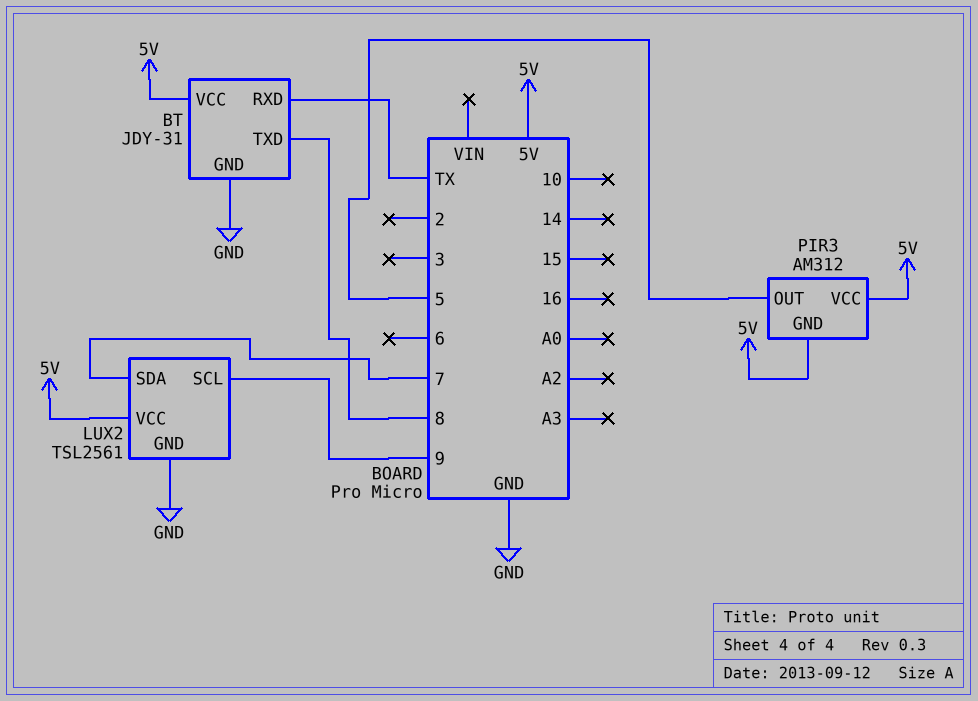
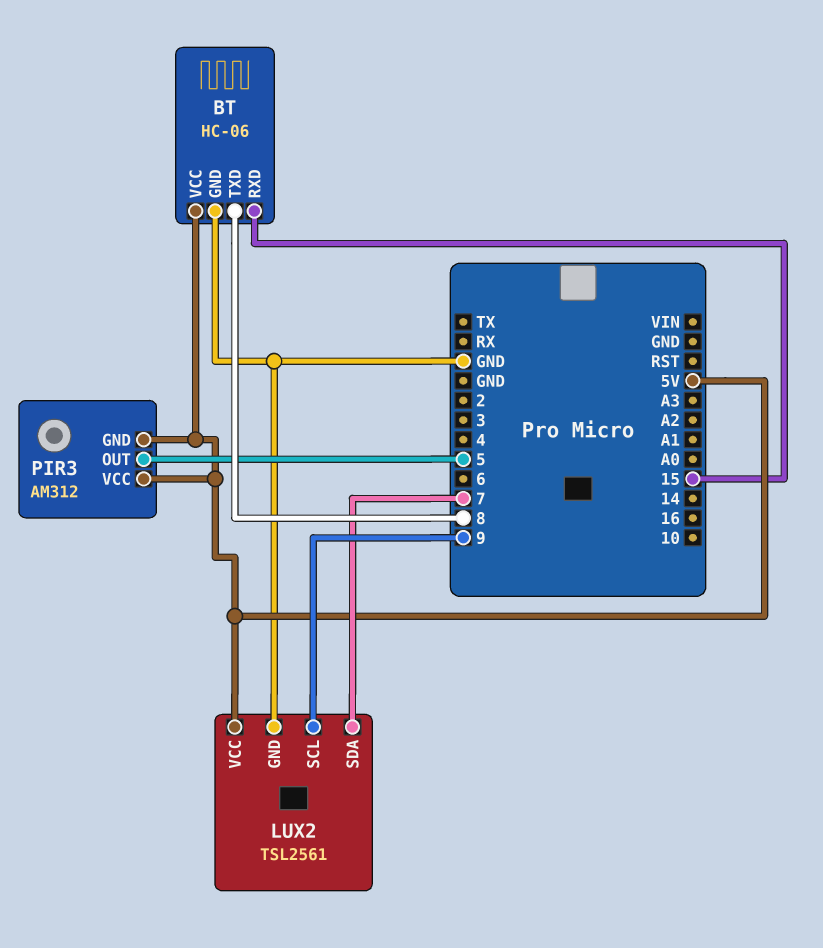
BT: JDY-31 -> HC-06
BT pin RXD: TX -> 15

